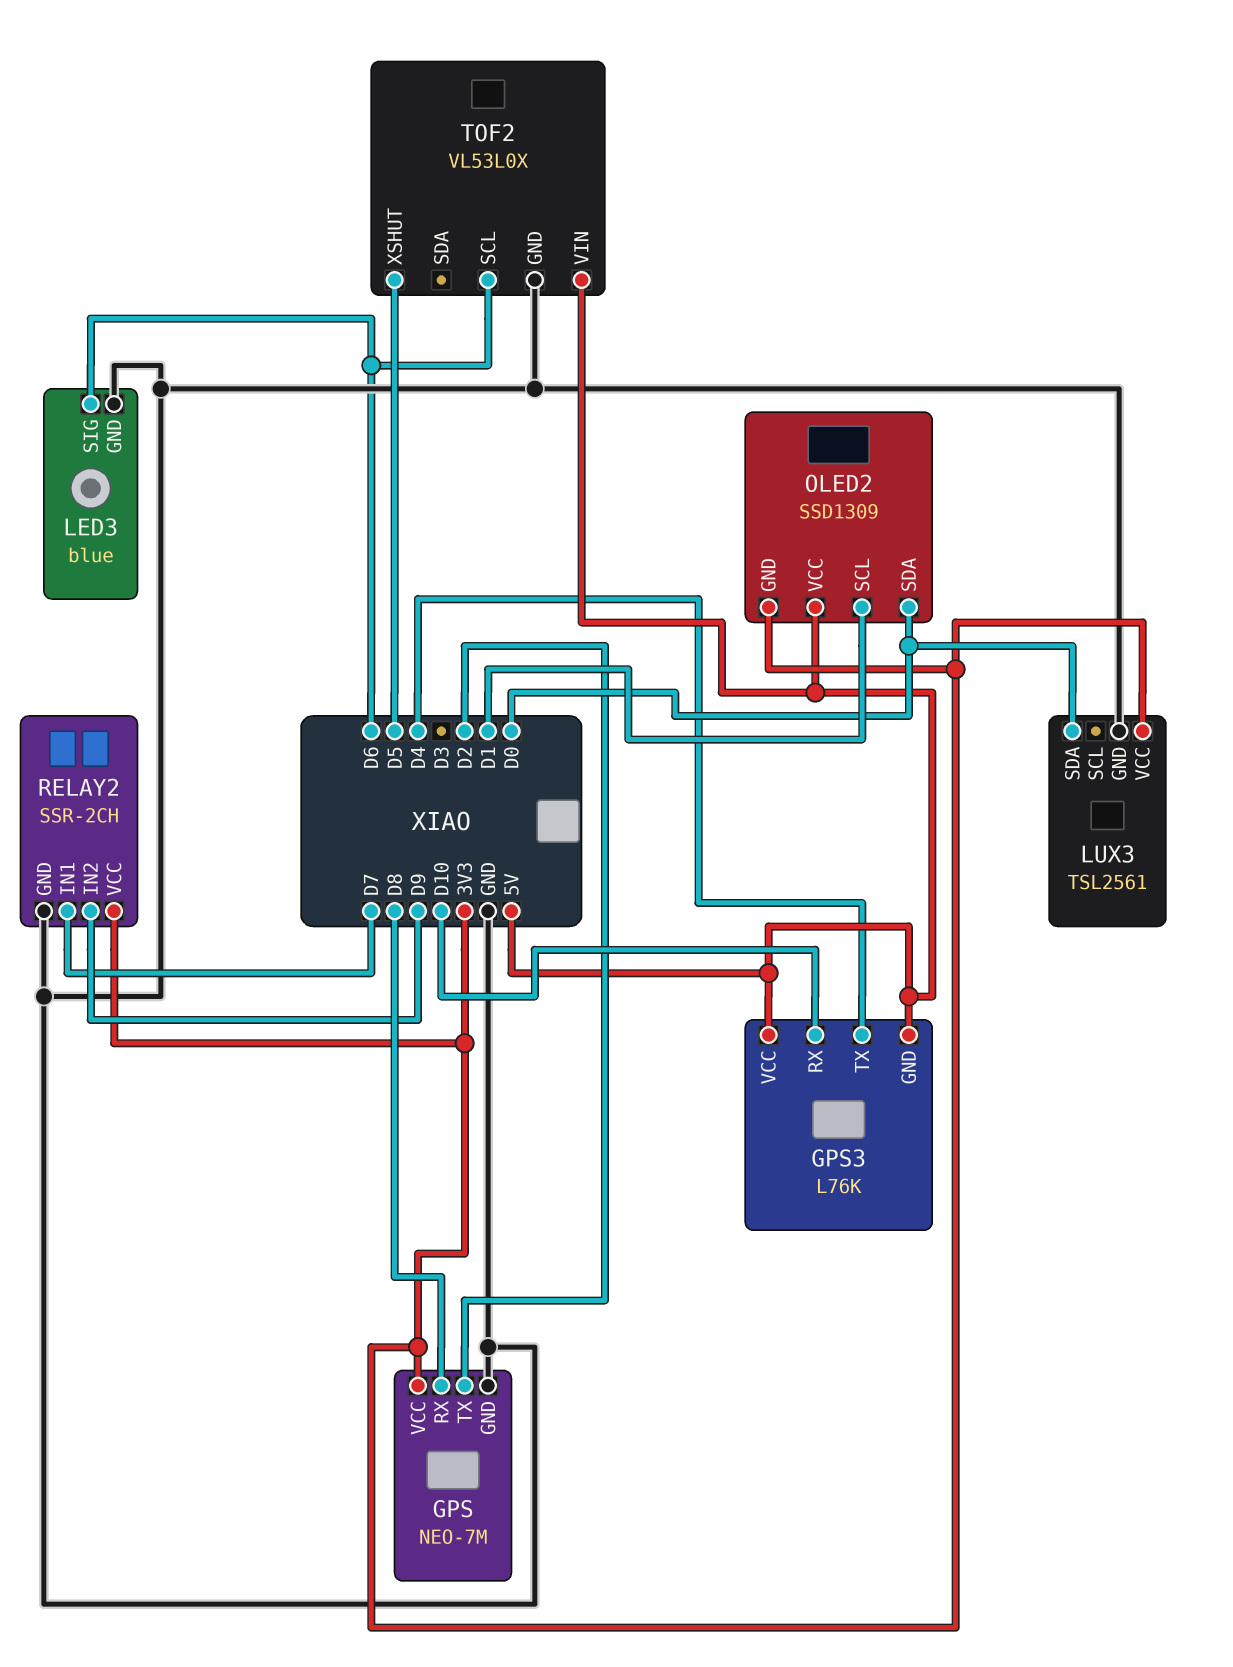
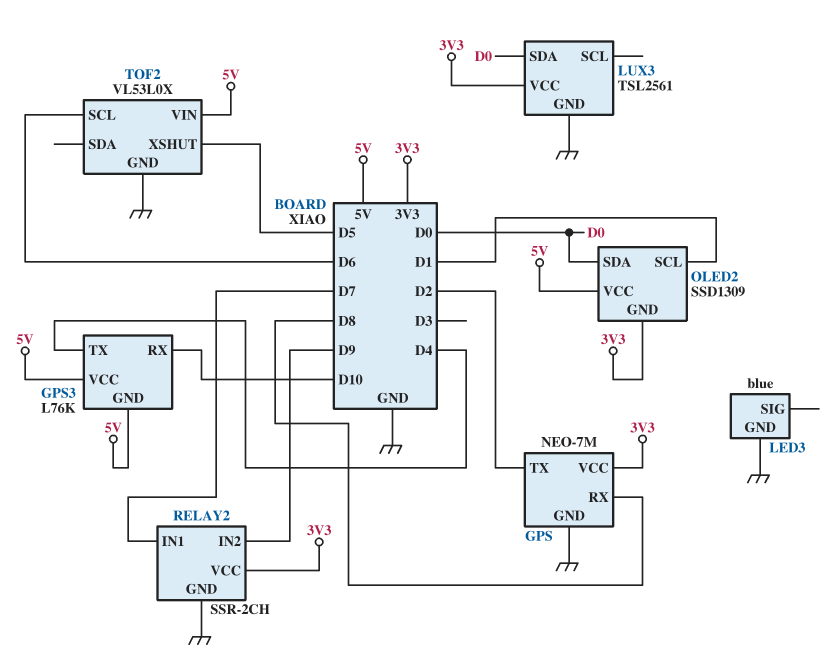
LED3 pin SIG: D6 -> none

